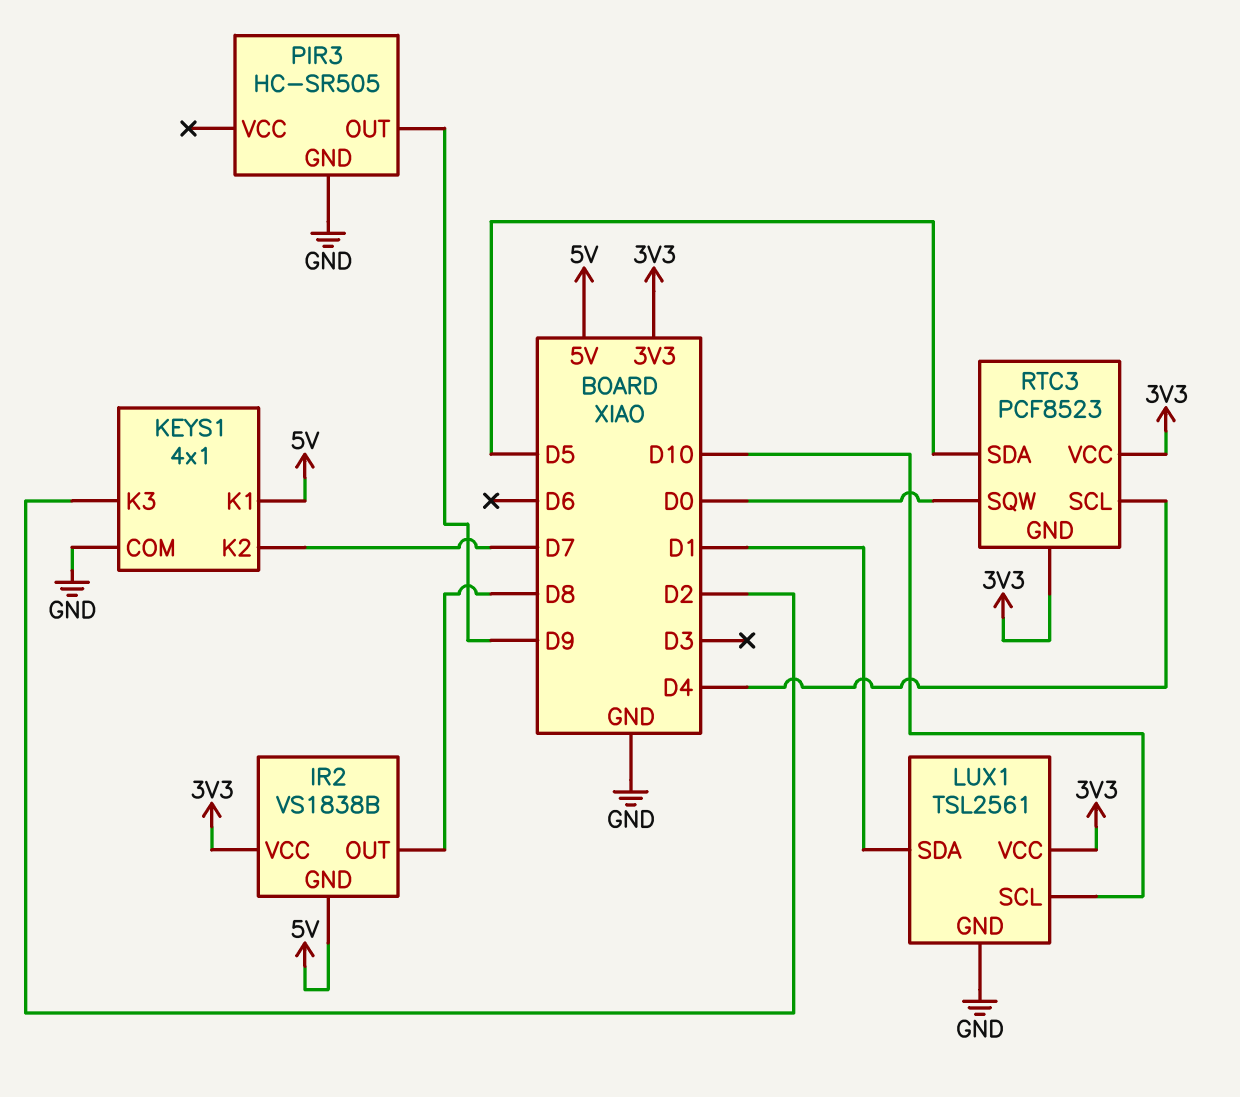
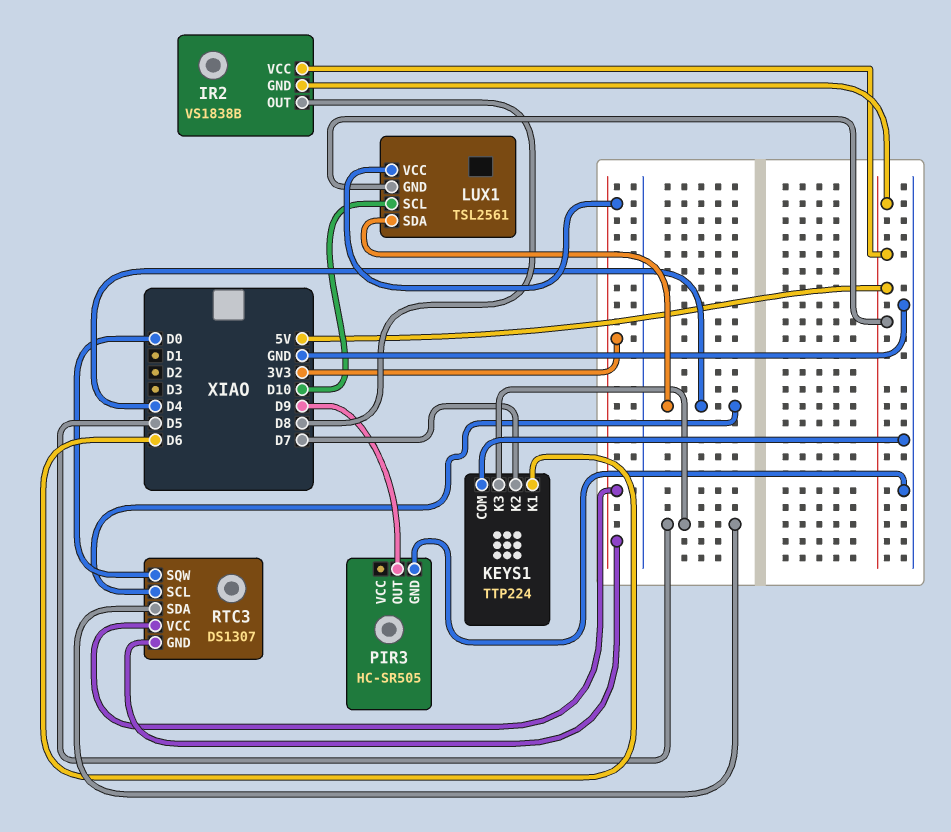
IR2 pin VCC: 3V3 -> 5V
KEYS1: 4x1 -> TTP224
KEYS1 pin K1: 5V -> D6
KEYS1 pin K3: D2 -> D5
LUX1 pin GND: GND -> 5V
LUX1 pin SDA: D1 -> D4
RTC3: PCF8523 -> DS1307

